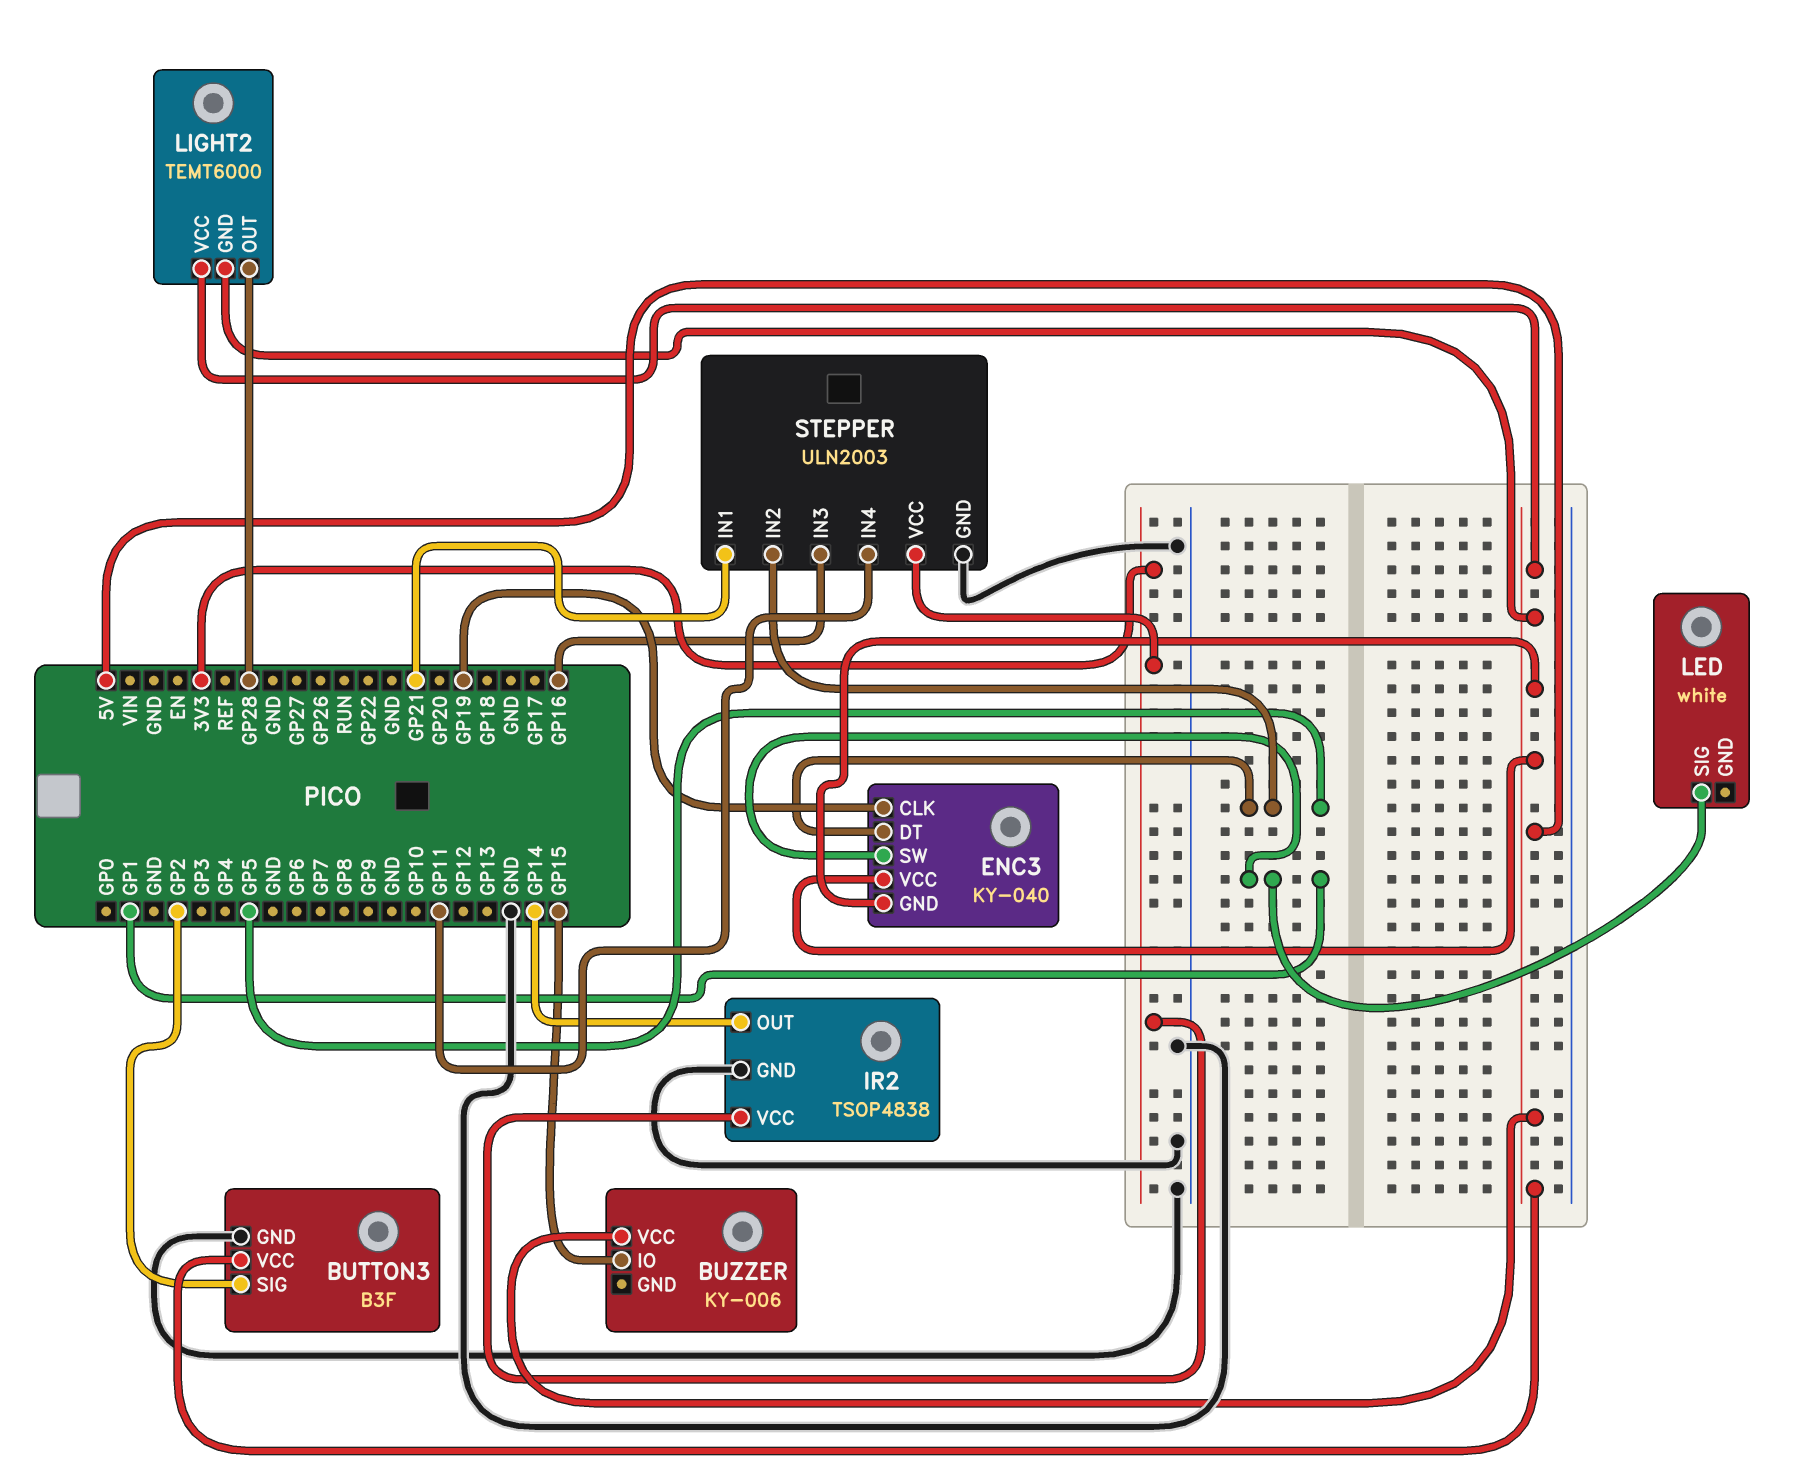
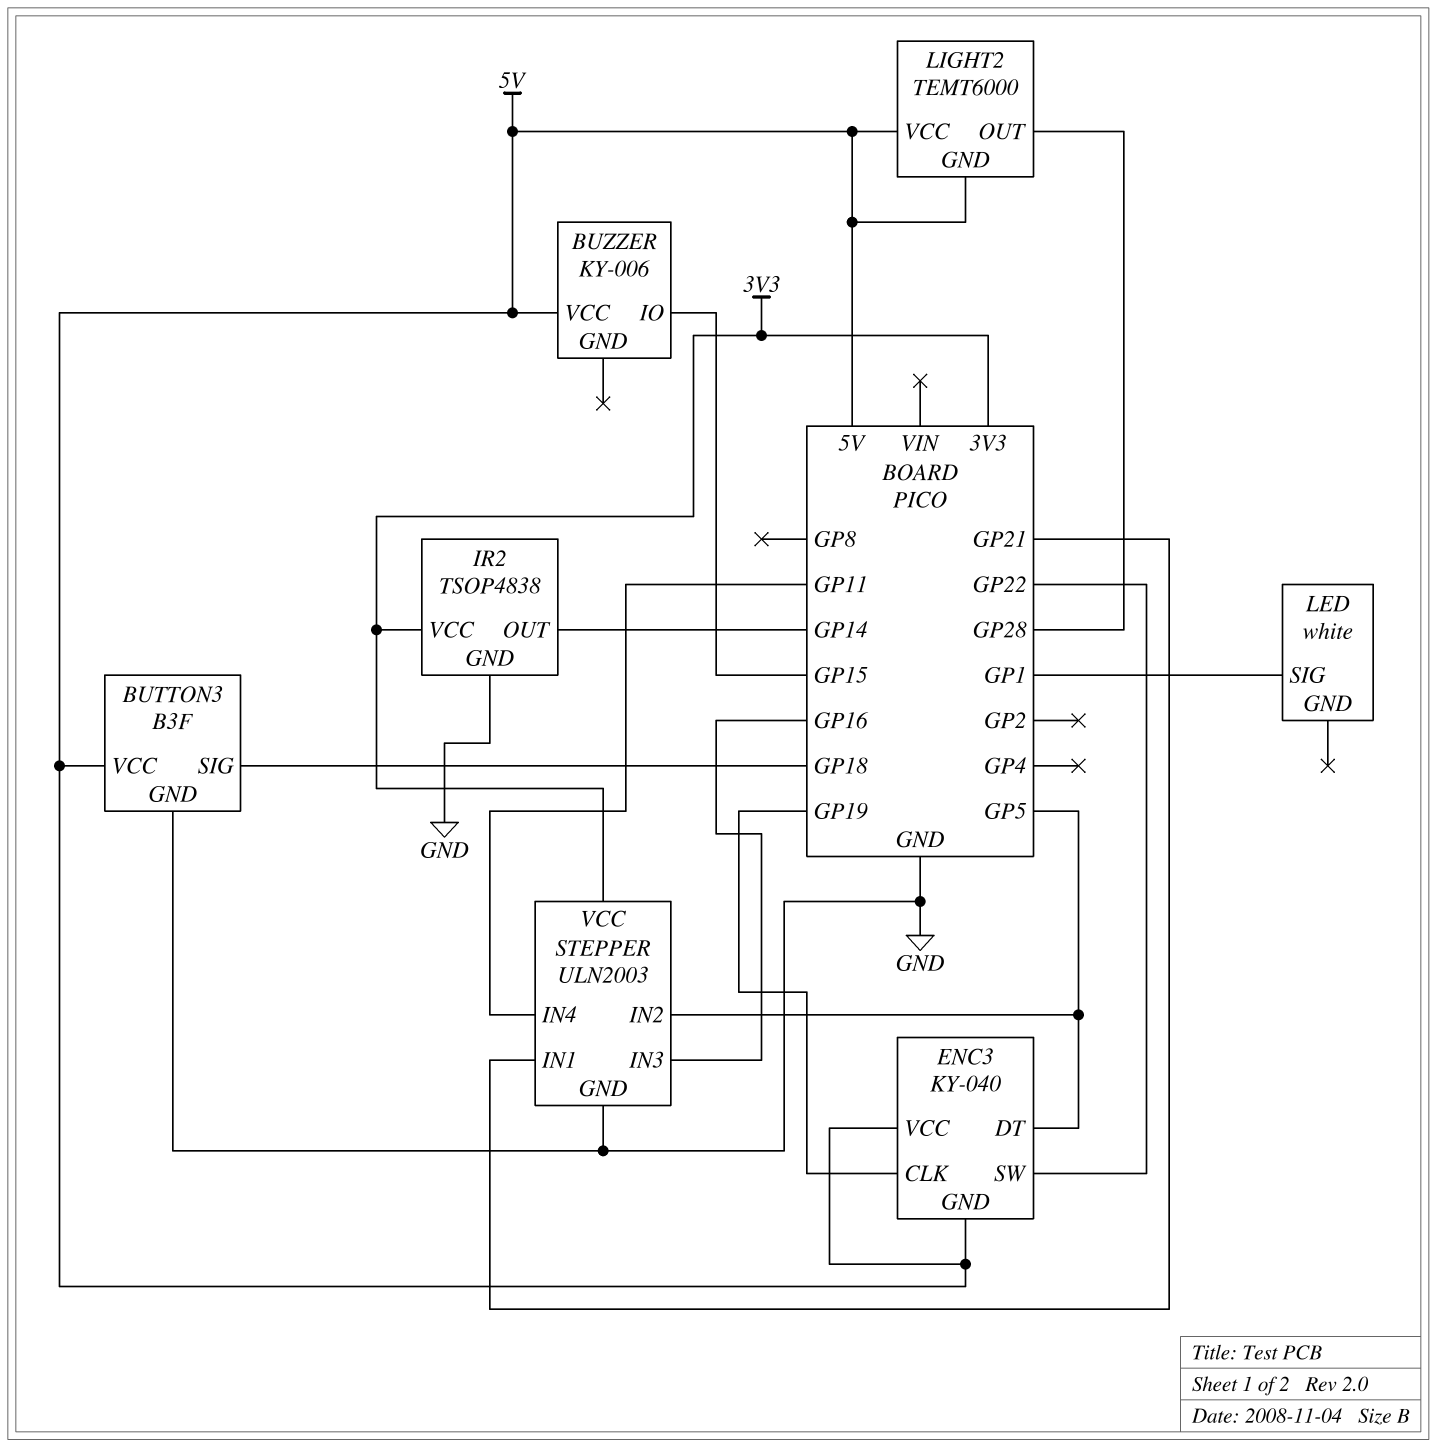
BUTTON3 pin SIG: GP2 -> GP18
ENC3 pin SW: GP1 -> GP22

